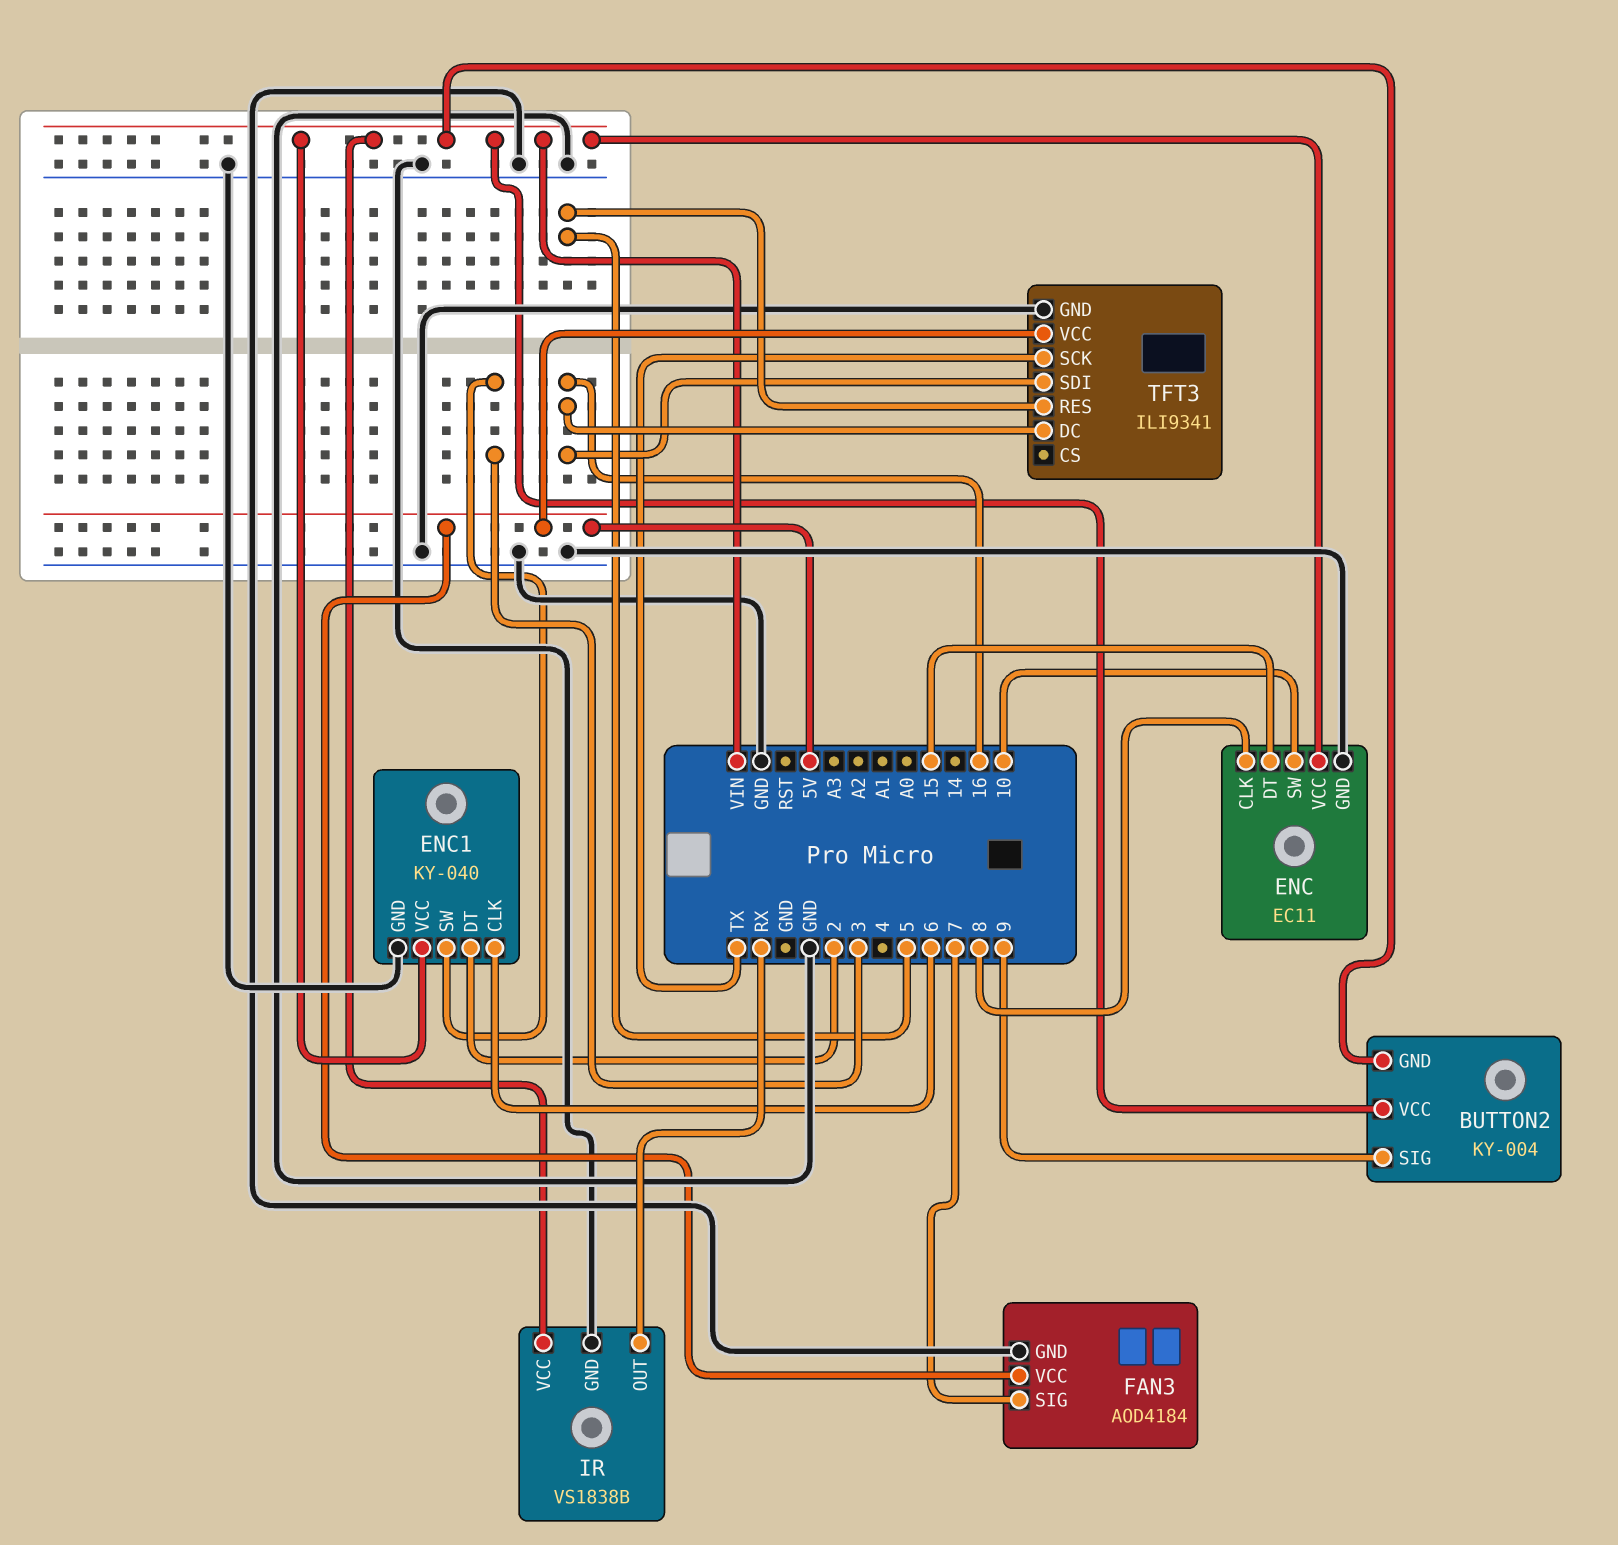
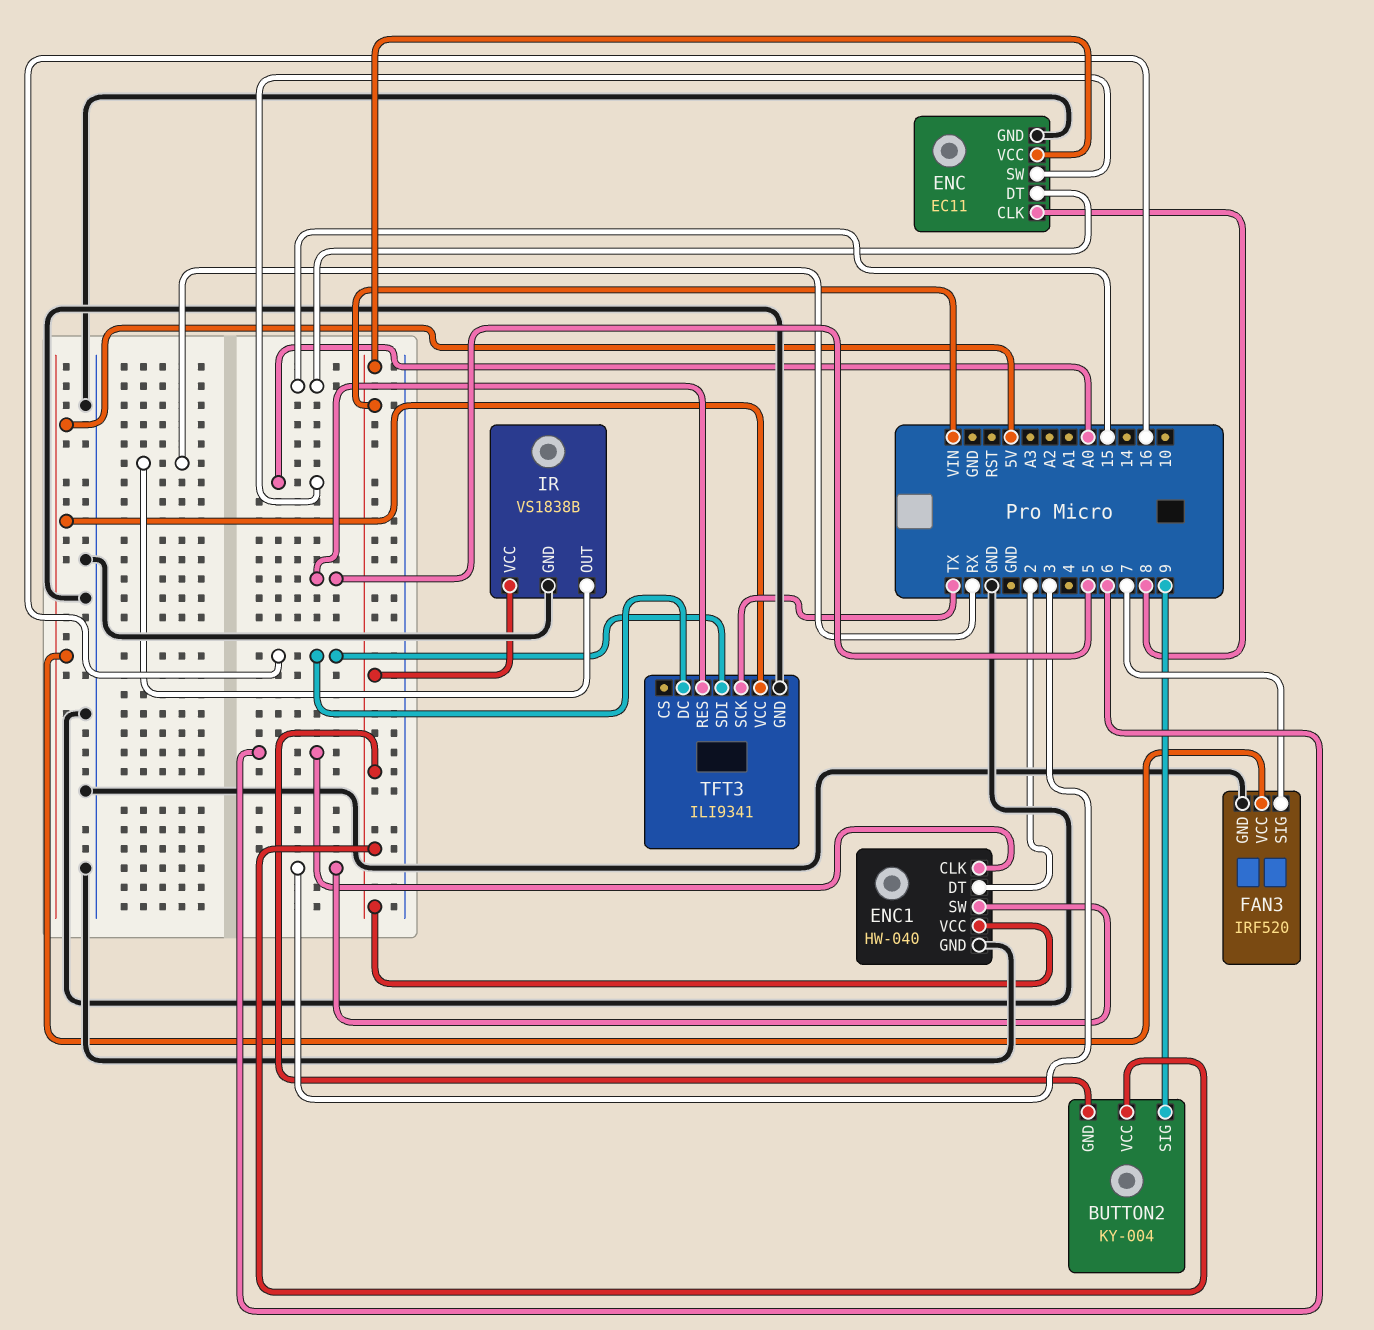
ENC pin SW: 10 -> A0
ENC1: KY-040 -> HW-040
FAN3: AOD4184 -> IRF520

